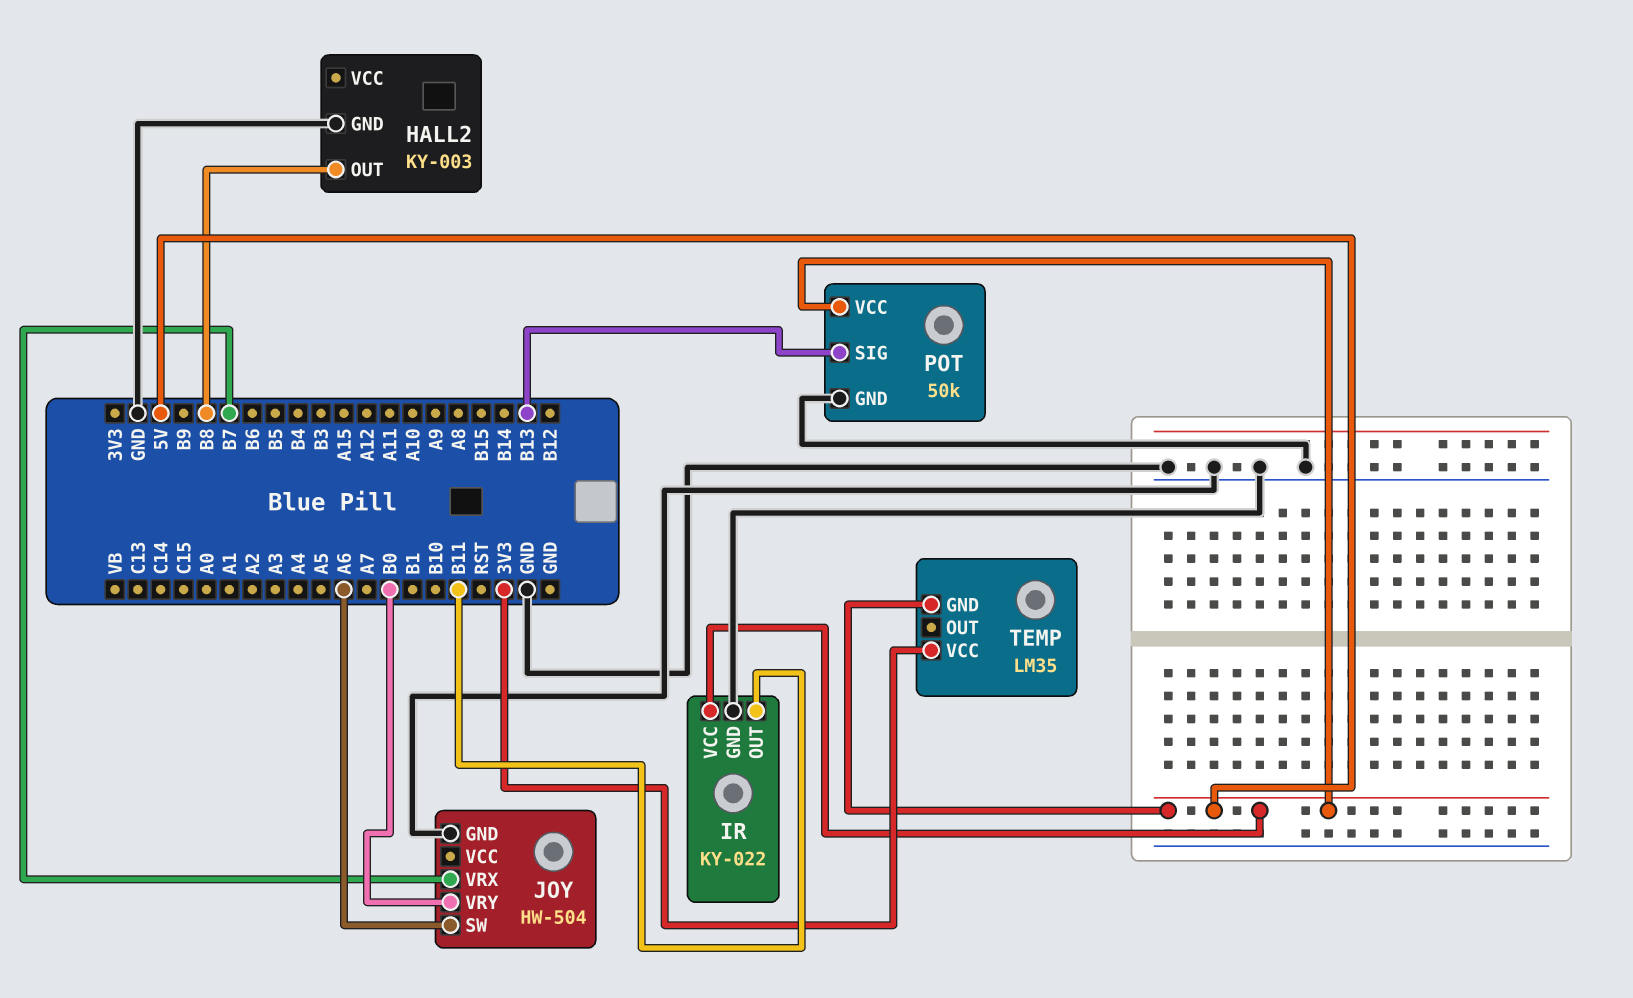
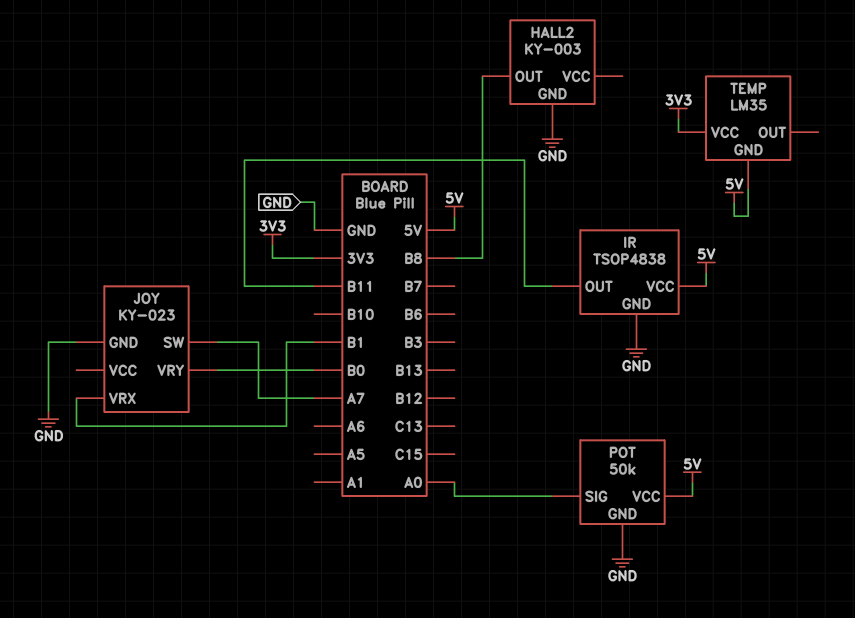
IR: KY-022 -> TSOP4838
JOY: HW-504 -> KY-023
JOY pin SW: A6 -> A7
JOY pin VRX: B7 -> B1
POT pin SIG: B13 -> A0

